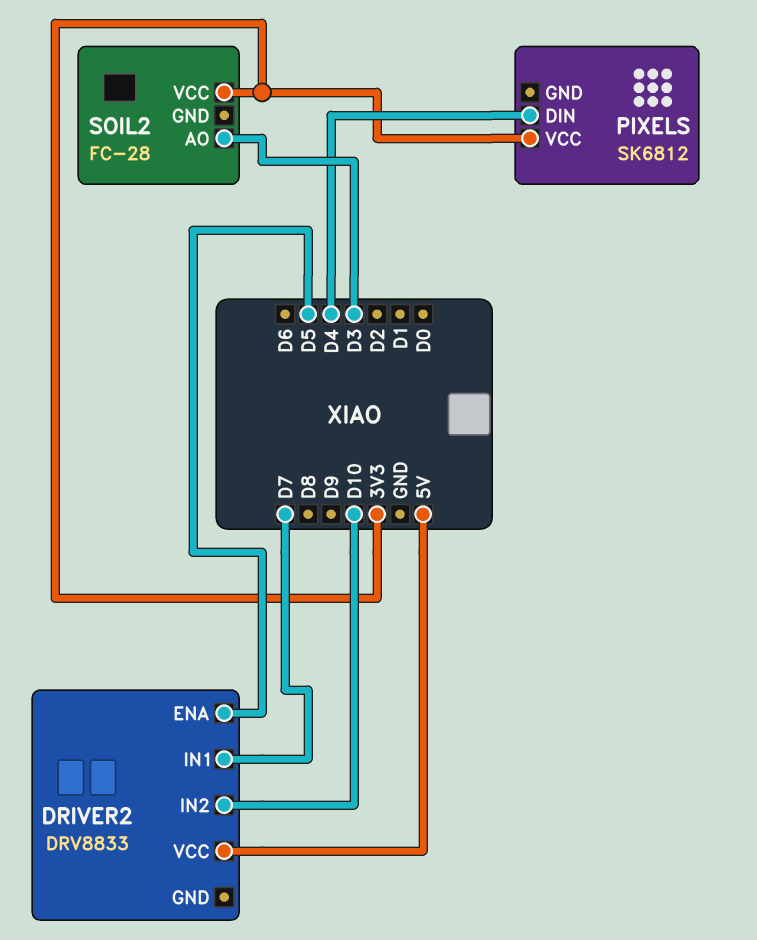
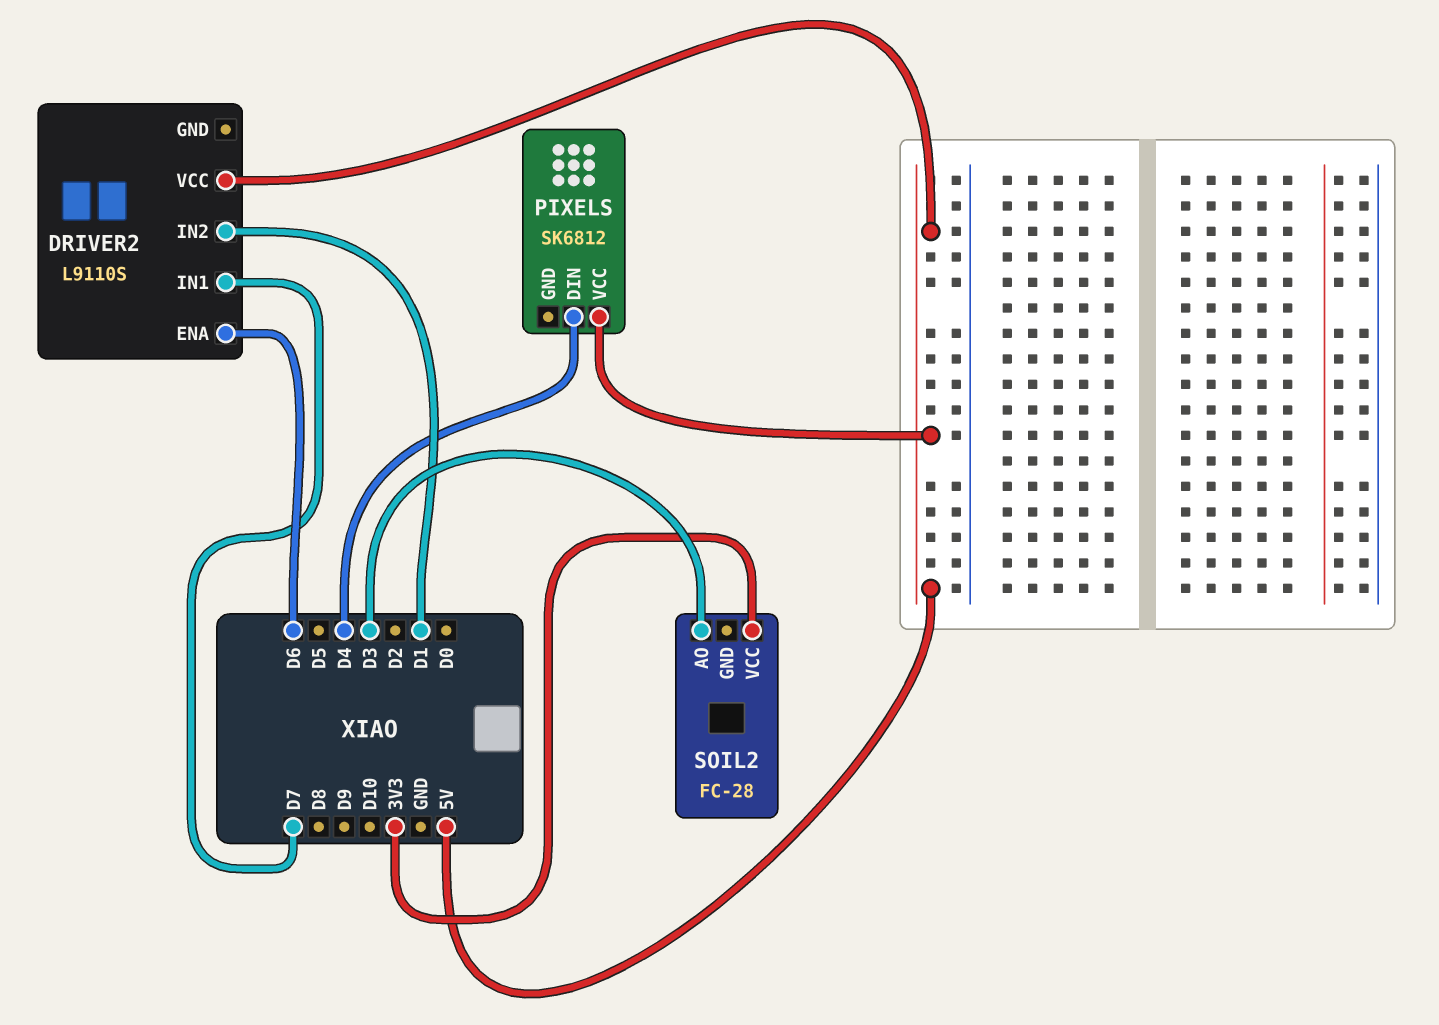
DRIVER2: DRV8833 -> L9110S
DRIVER2 pin ENA: D5 -> D6
DRIVER2 pin IN2: D10 -> D1
PIXELS pin VCC: 3V3 -> 5V

